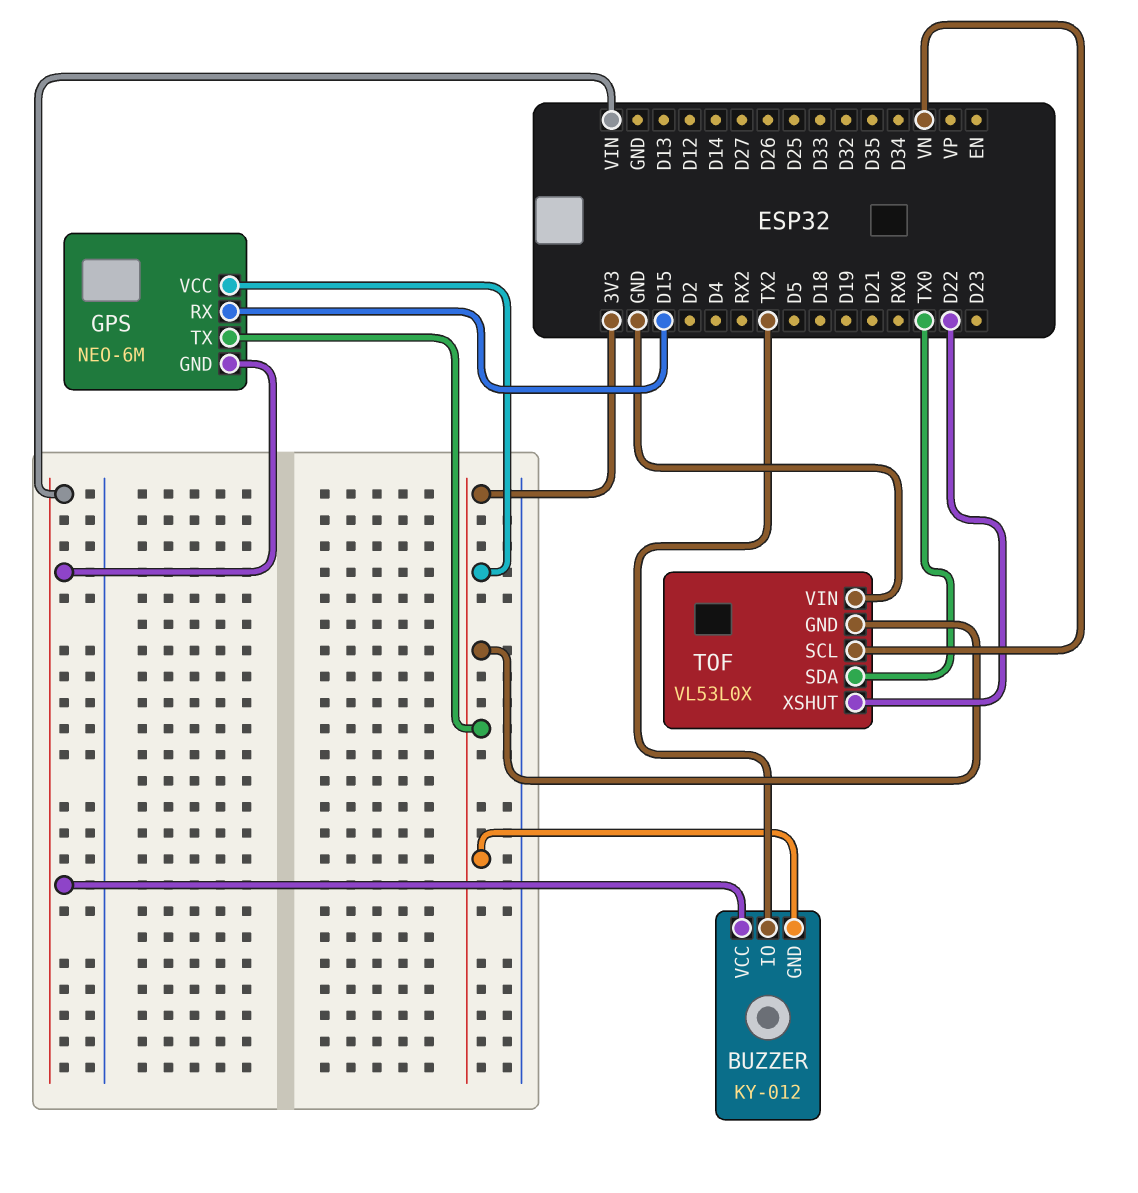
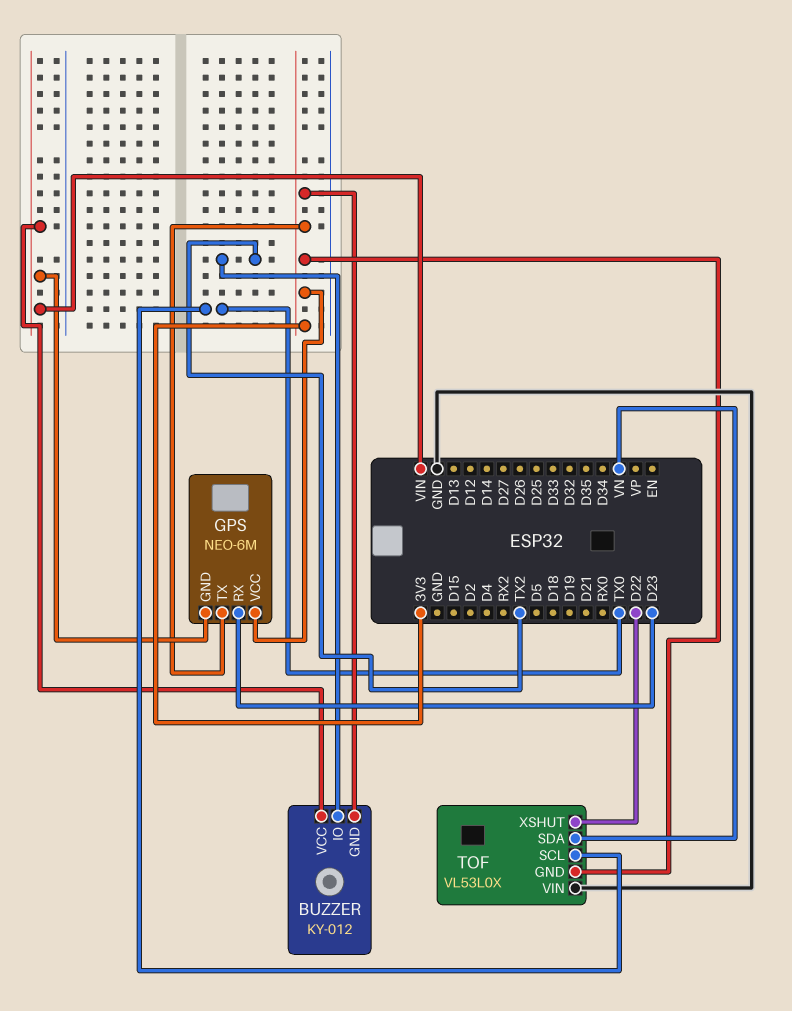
GPS pin RX: D15 -> D23
TOF pin SCL: VN -> TX0
TOF pin SDA: TX0 -> VN

